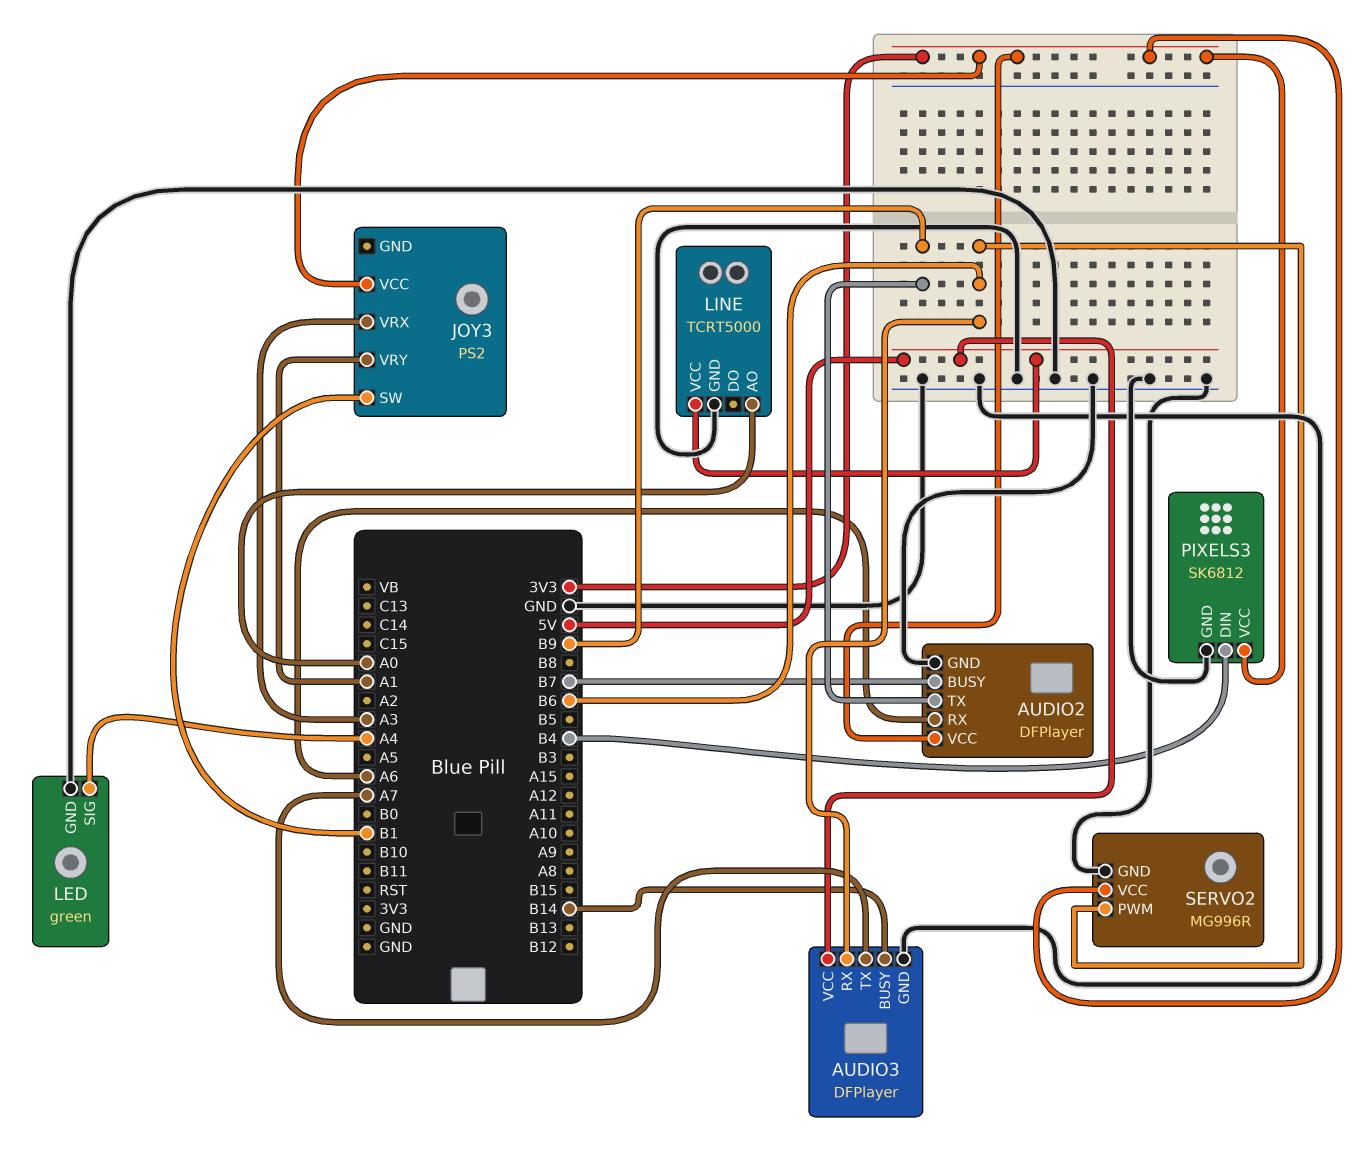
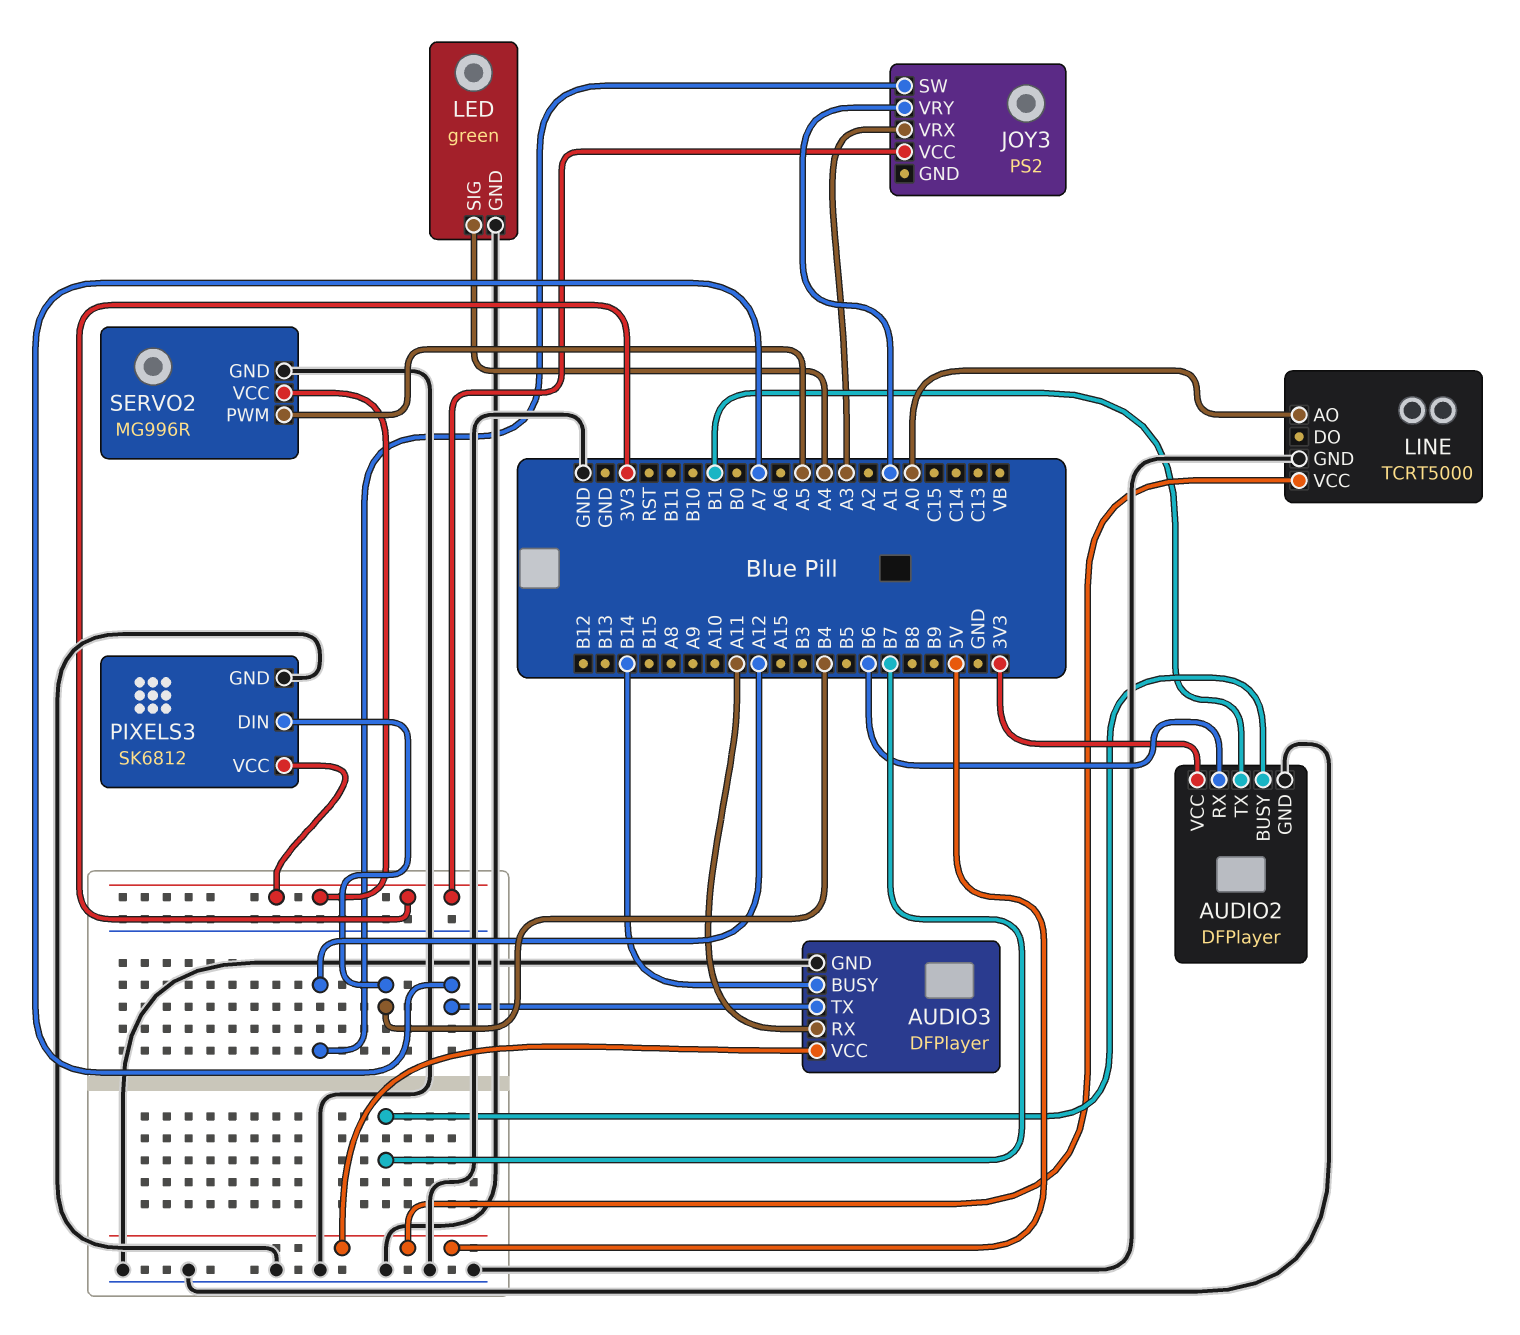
AUDIO2 pin RX: A6 -> B6
AUDIO2 pin TX: B9 -> B1
AUDIO3 pin RX: B6 -> A11
JOY3 pin SW: B1 -> A12
SERVO2 pin PWM: B6 -> A5

